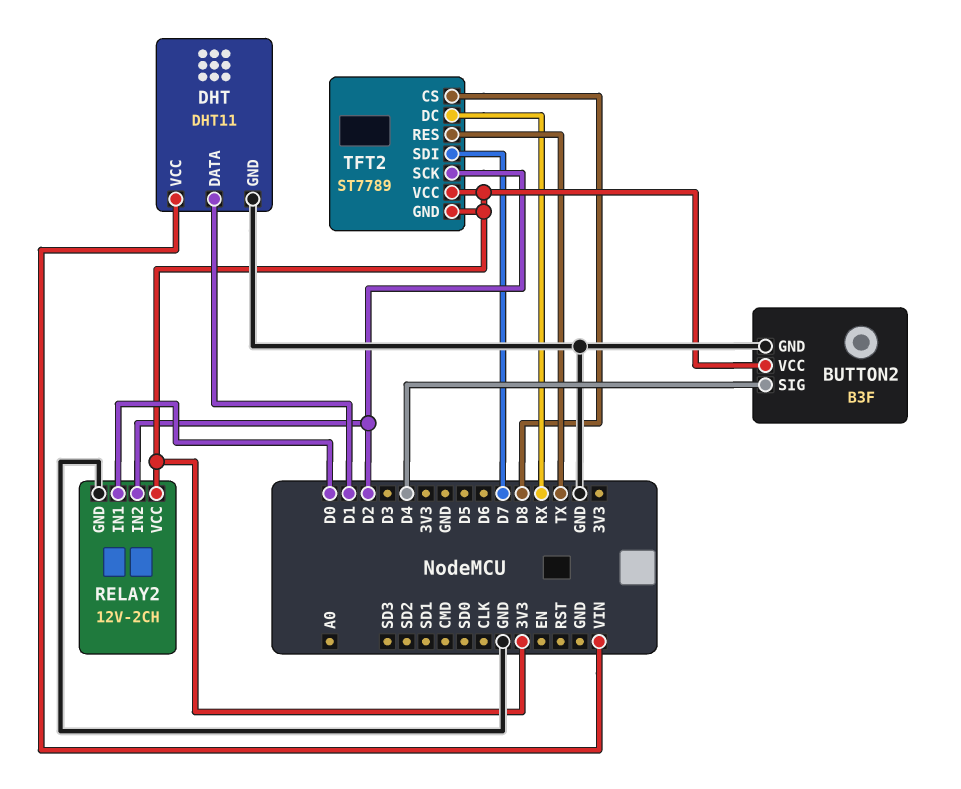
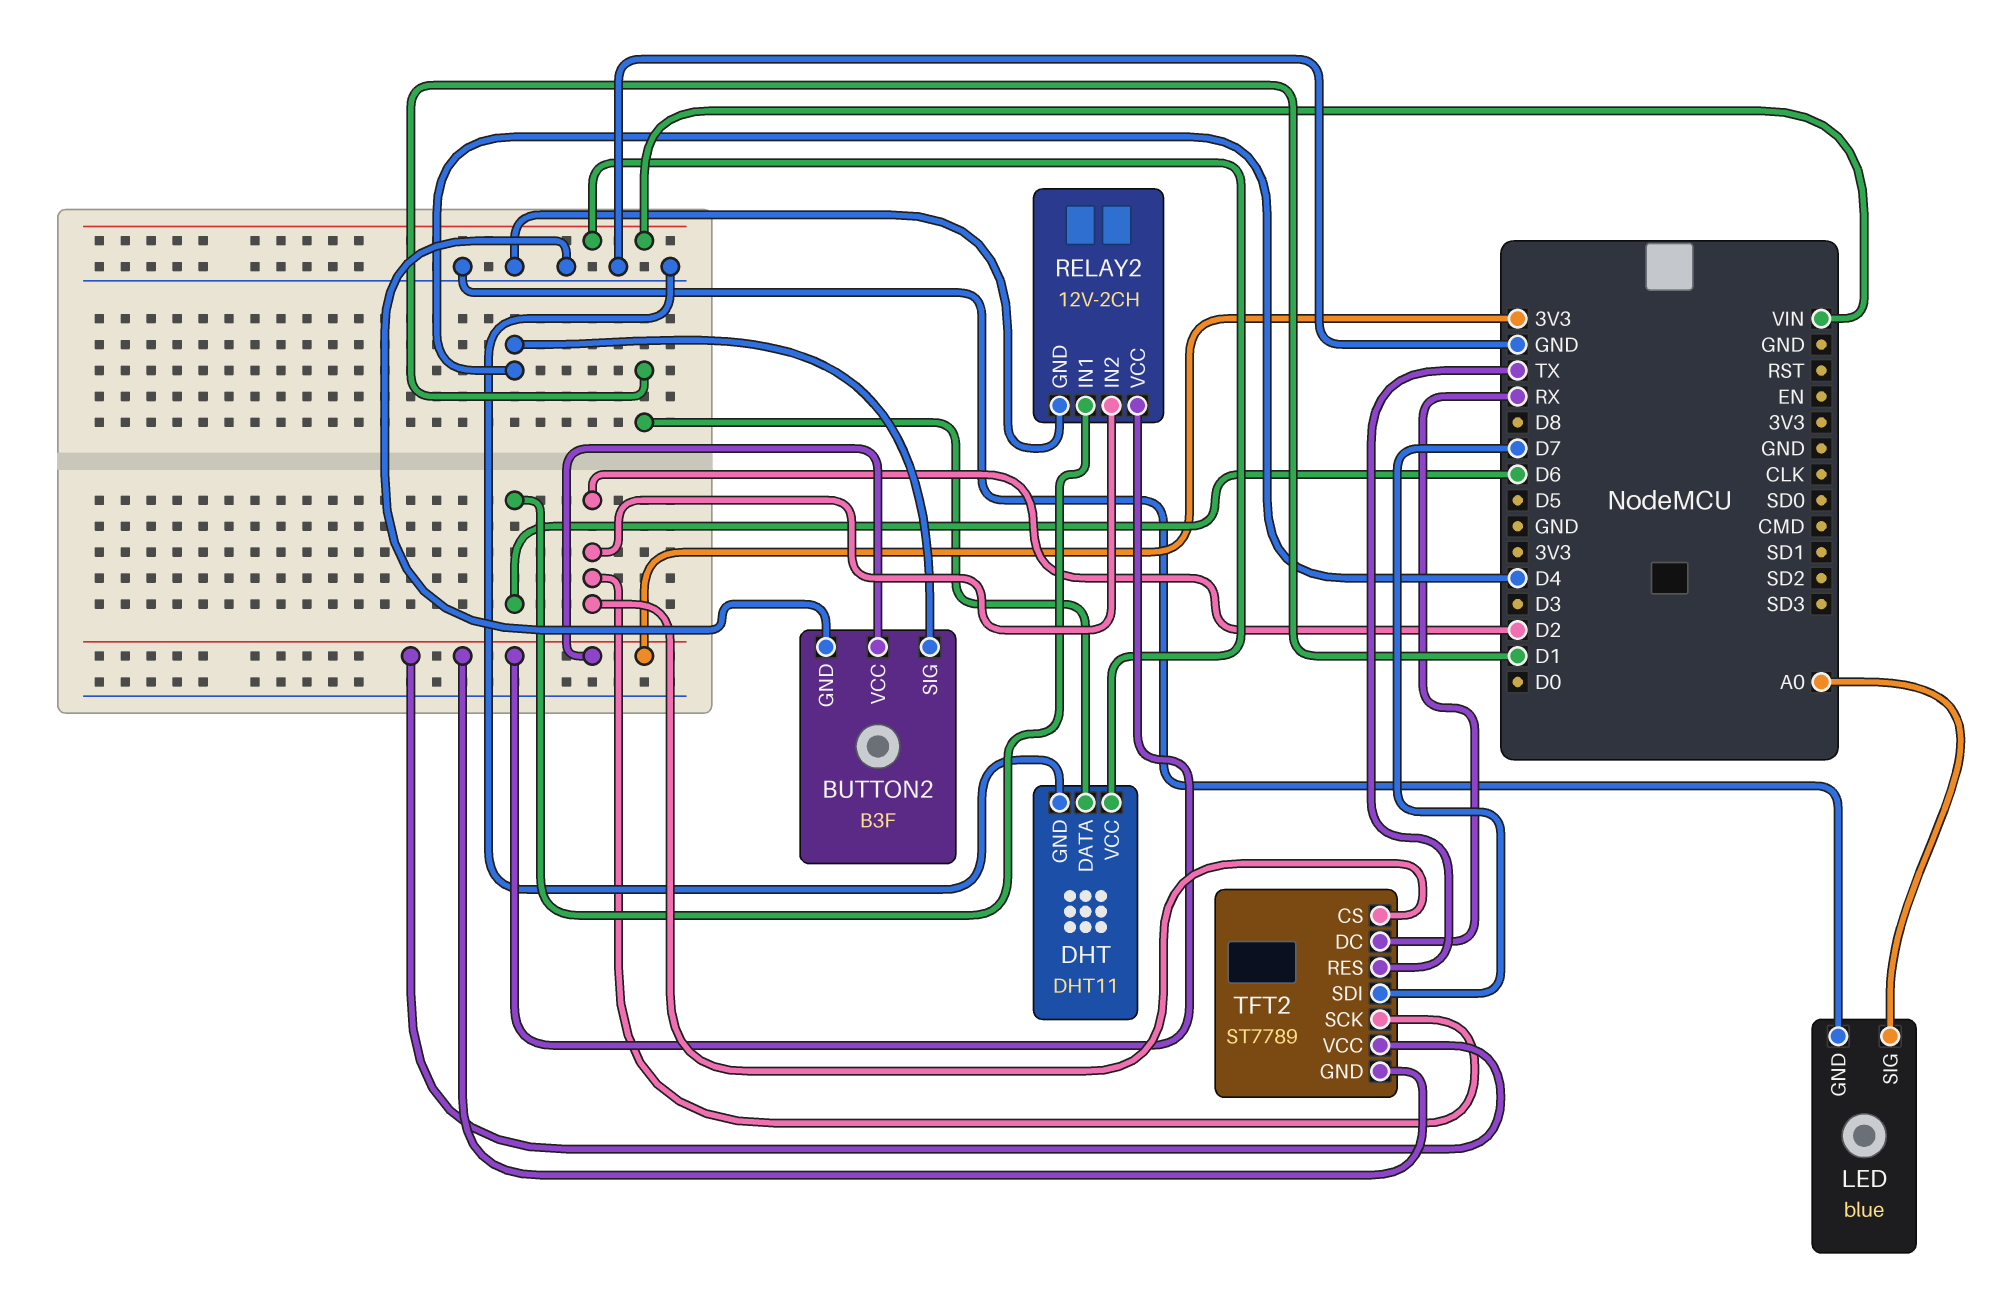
LED: none -> blue
LED pin GND: none -> GND
LED pin SIG: none -> A0
RELAY2 pin IN1: D0 -> D6
TFT2 pin CS: D8 -> D2

